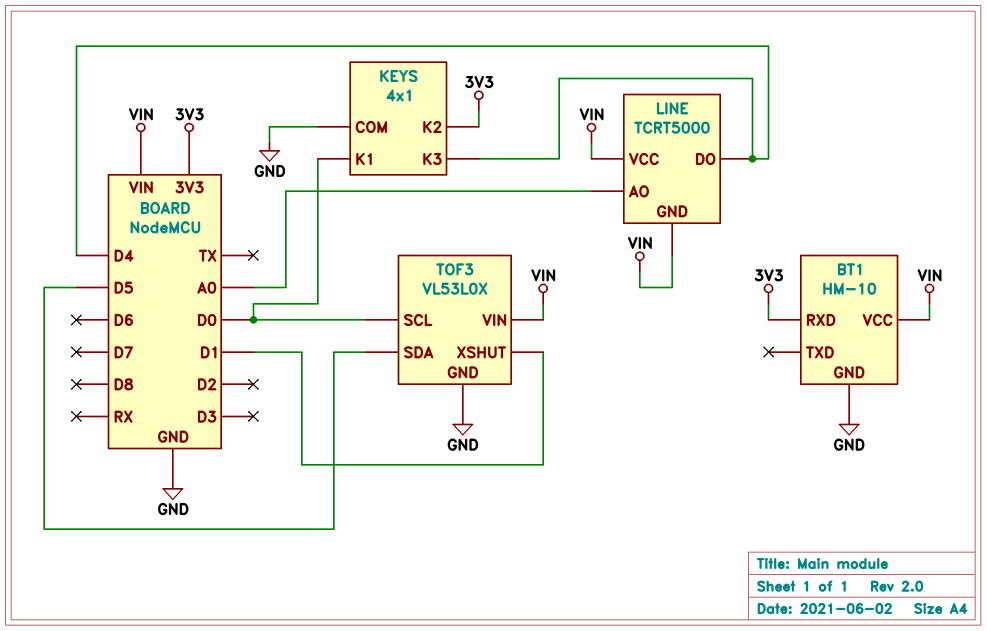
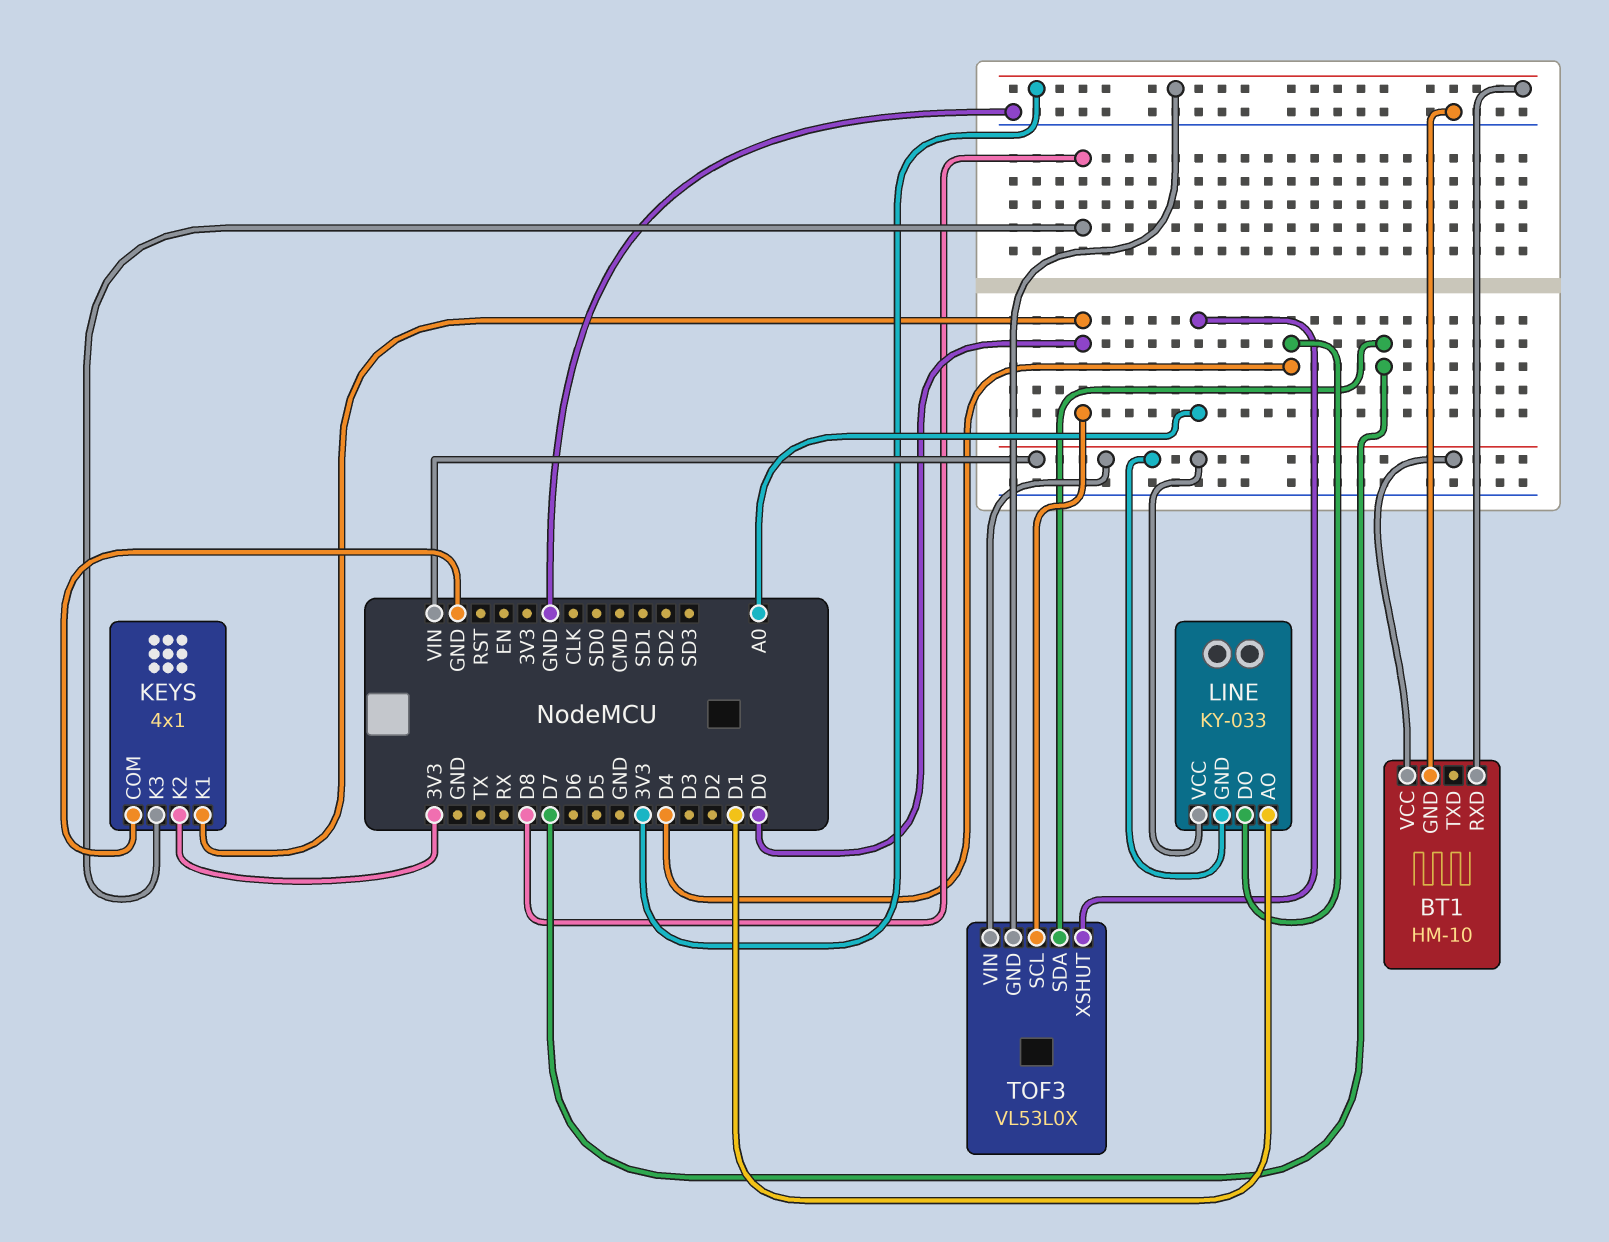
KEYS pin K3: D4 -> D8
LINE: TCRT5000 -> KY-033
LINE pin AO: A0 -> D1
TOF3 pin GND: GND -> 3V3
TOF3 pin SDA: D5 -> D7
TOF3 pin XSHUT: D1 -> A0

